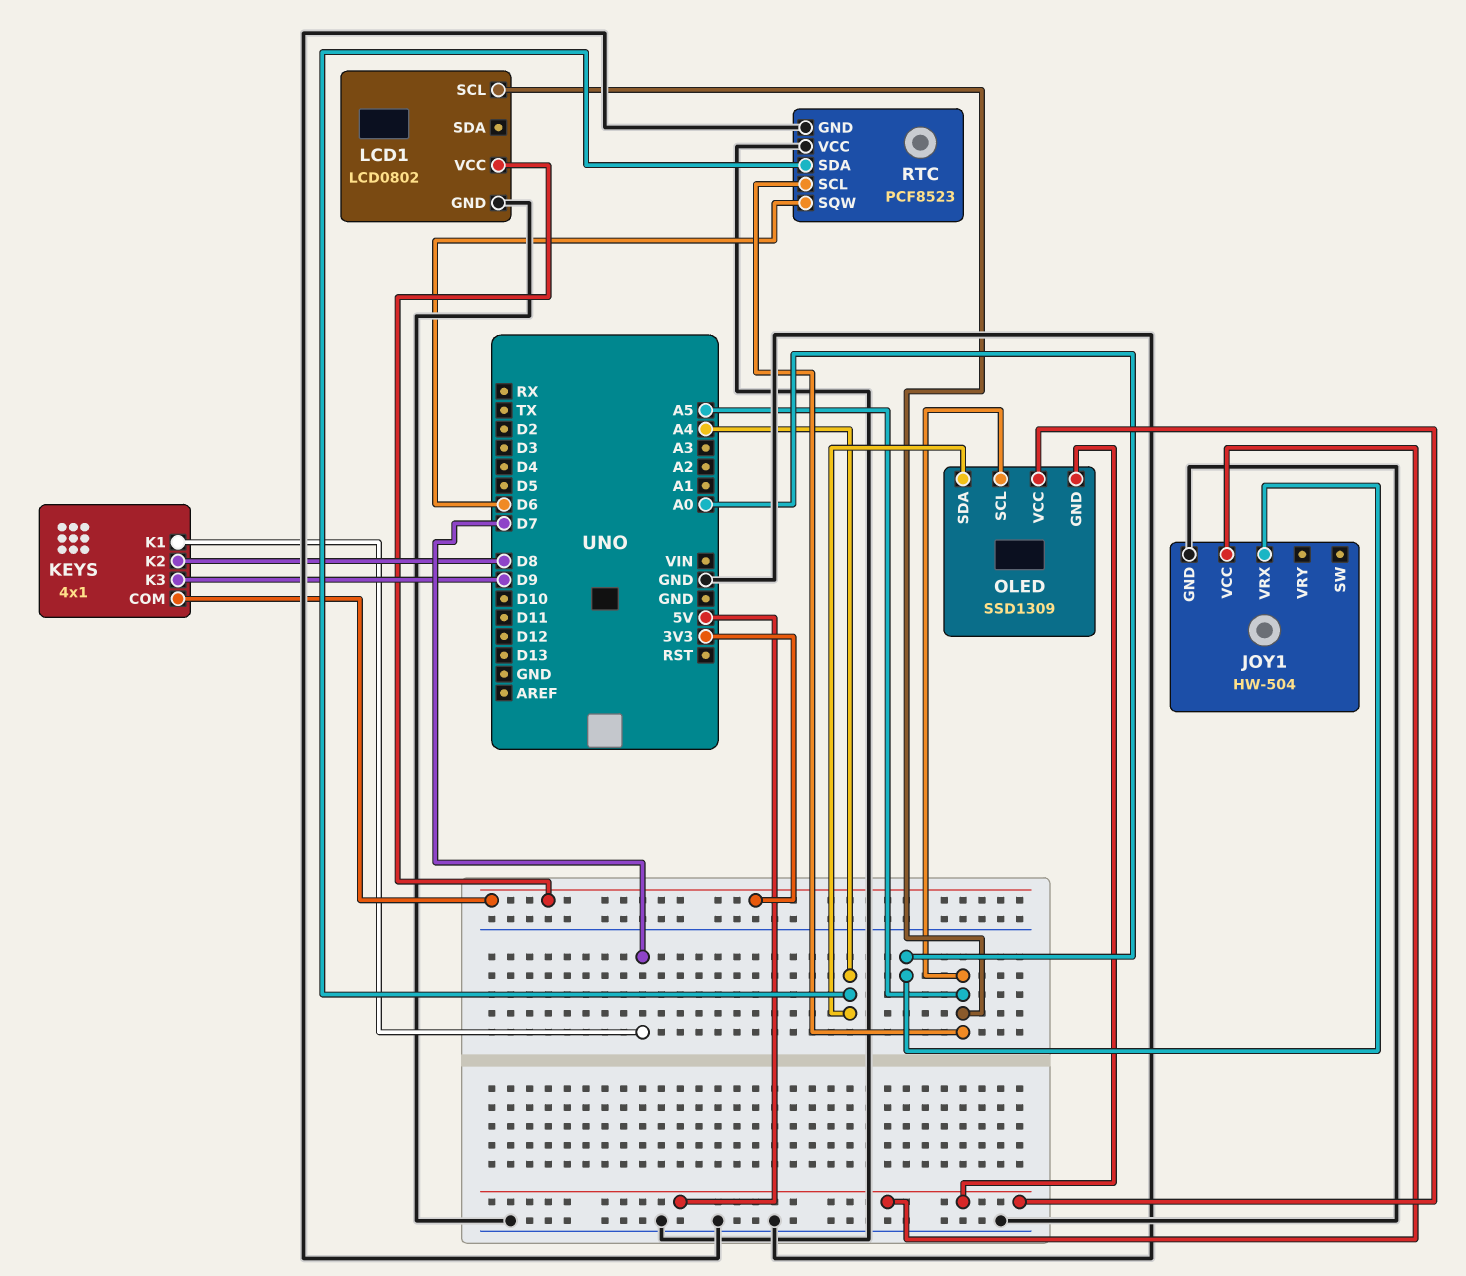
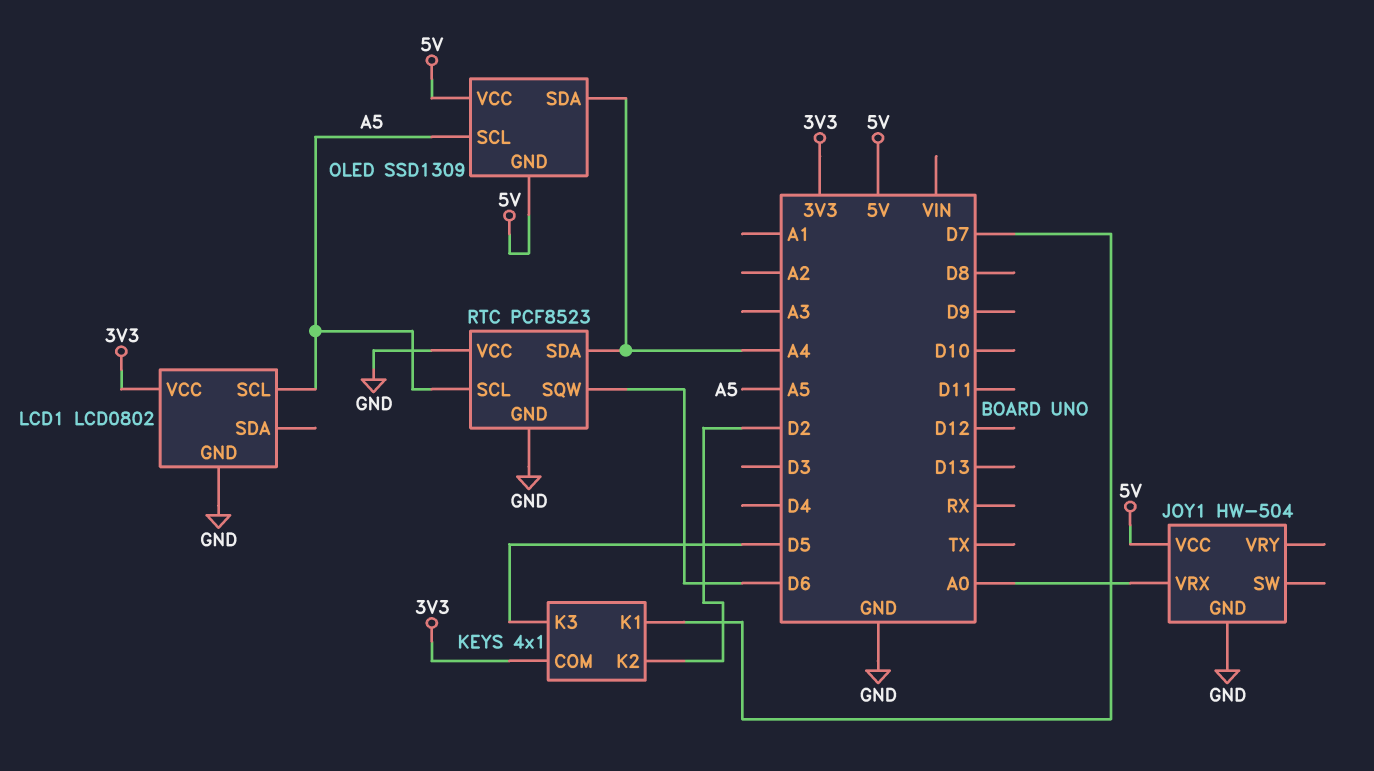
KEYS pin K2: D8 -> D2
KEYS pin K3: D9 -> D5

